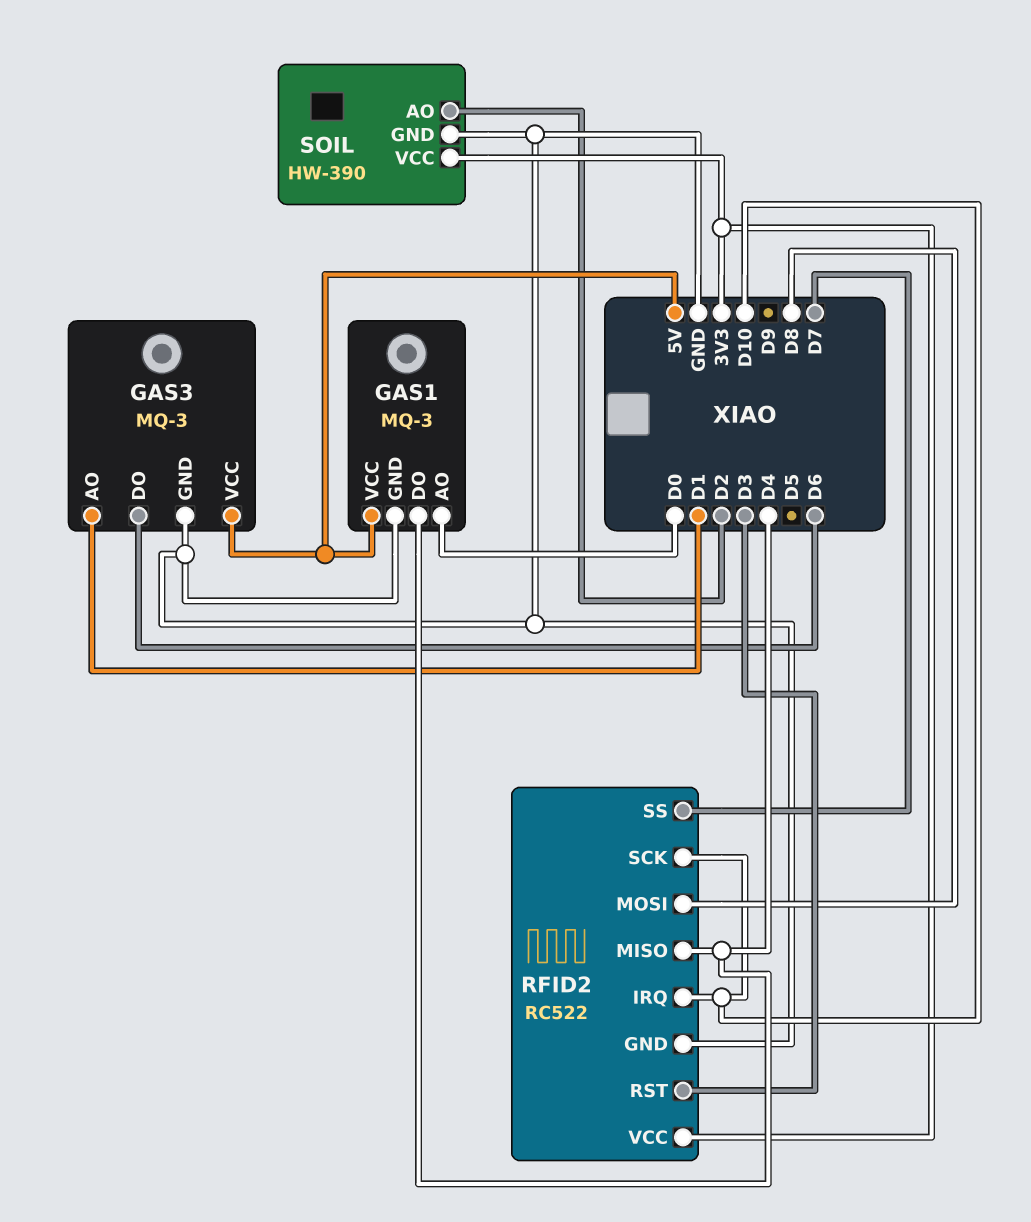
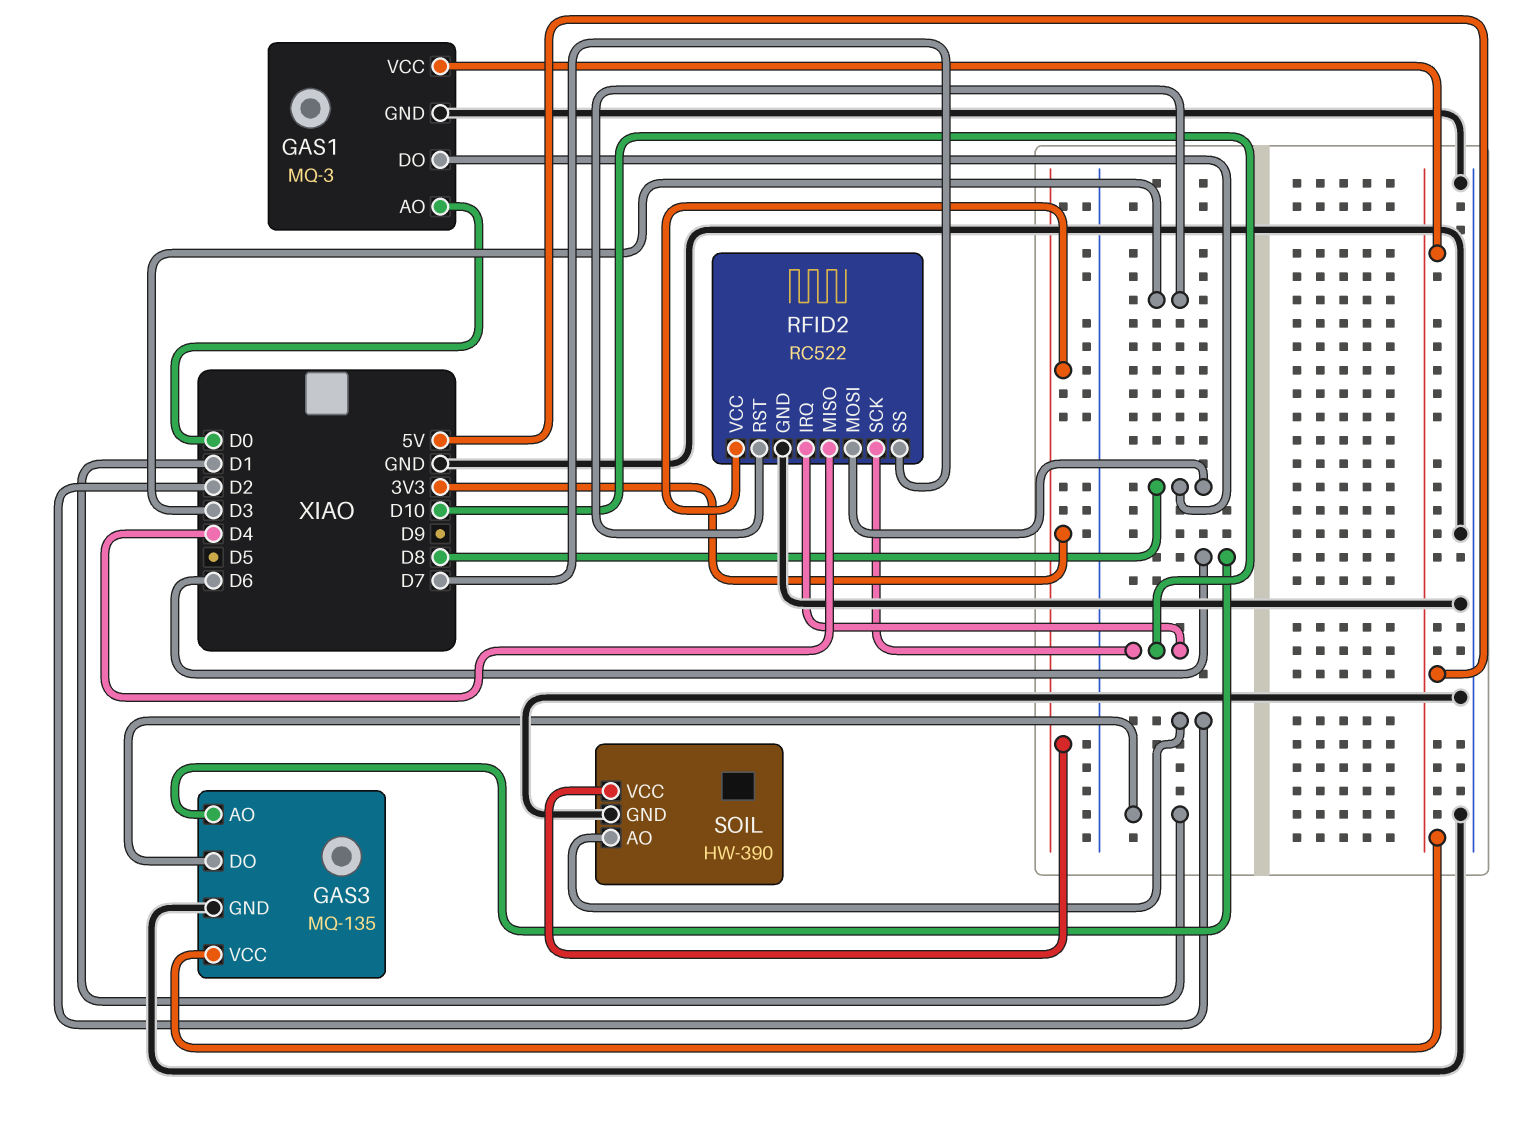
GAS1 pin DO: D4 -> D8
GAS3: MQ-3 -> MQ-135
GAS3 pin AO: D1 -> D6
GAS3 pin DO: D6 -> D1

